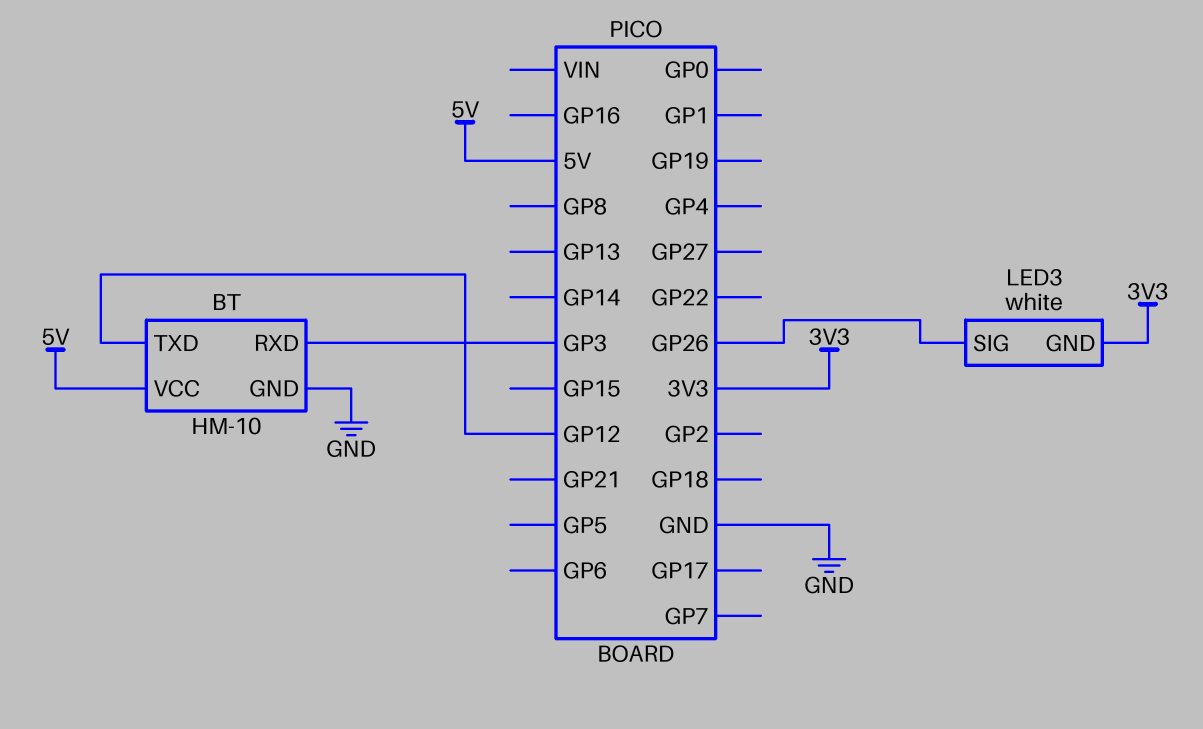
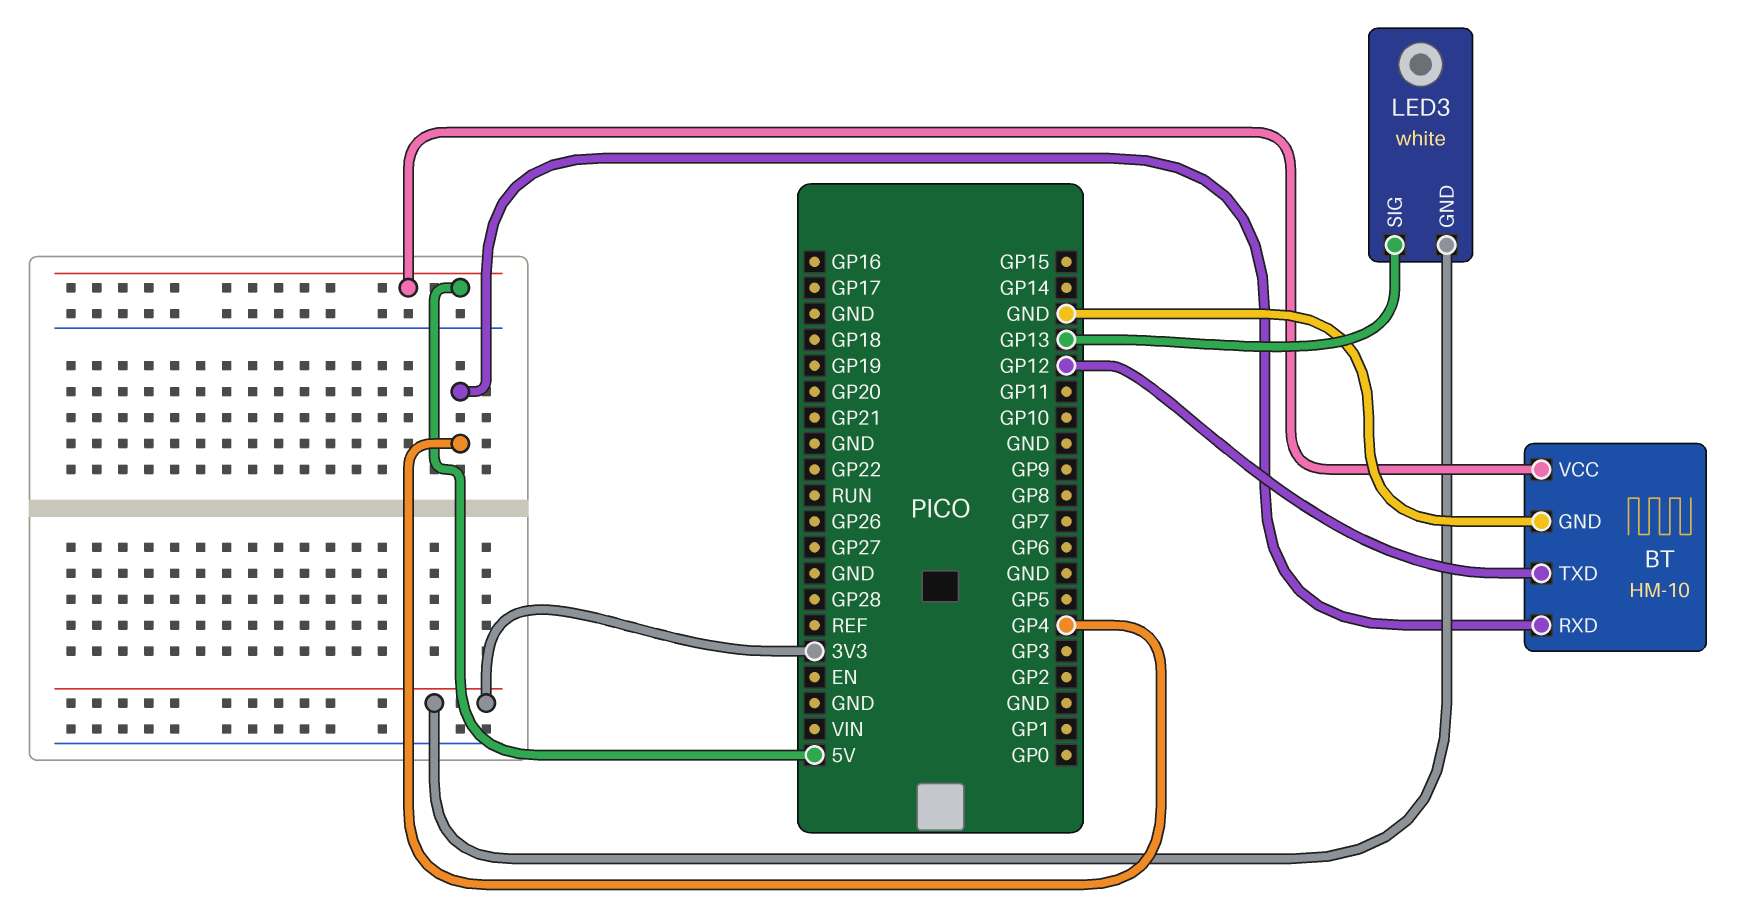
BT pin RXD: GP3 -> GP4
LED3 pin SIG: GP26 -> GP13

